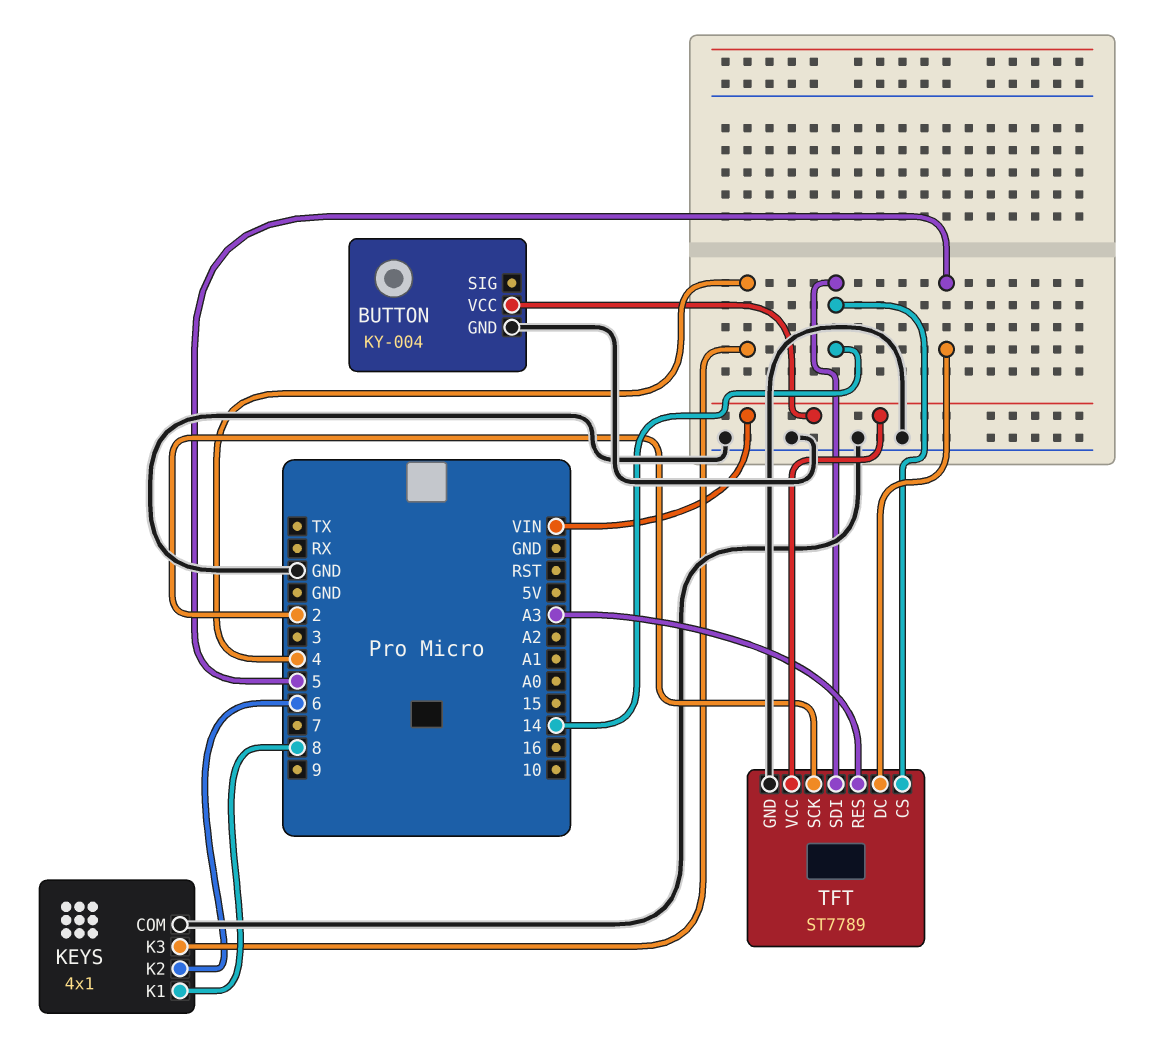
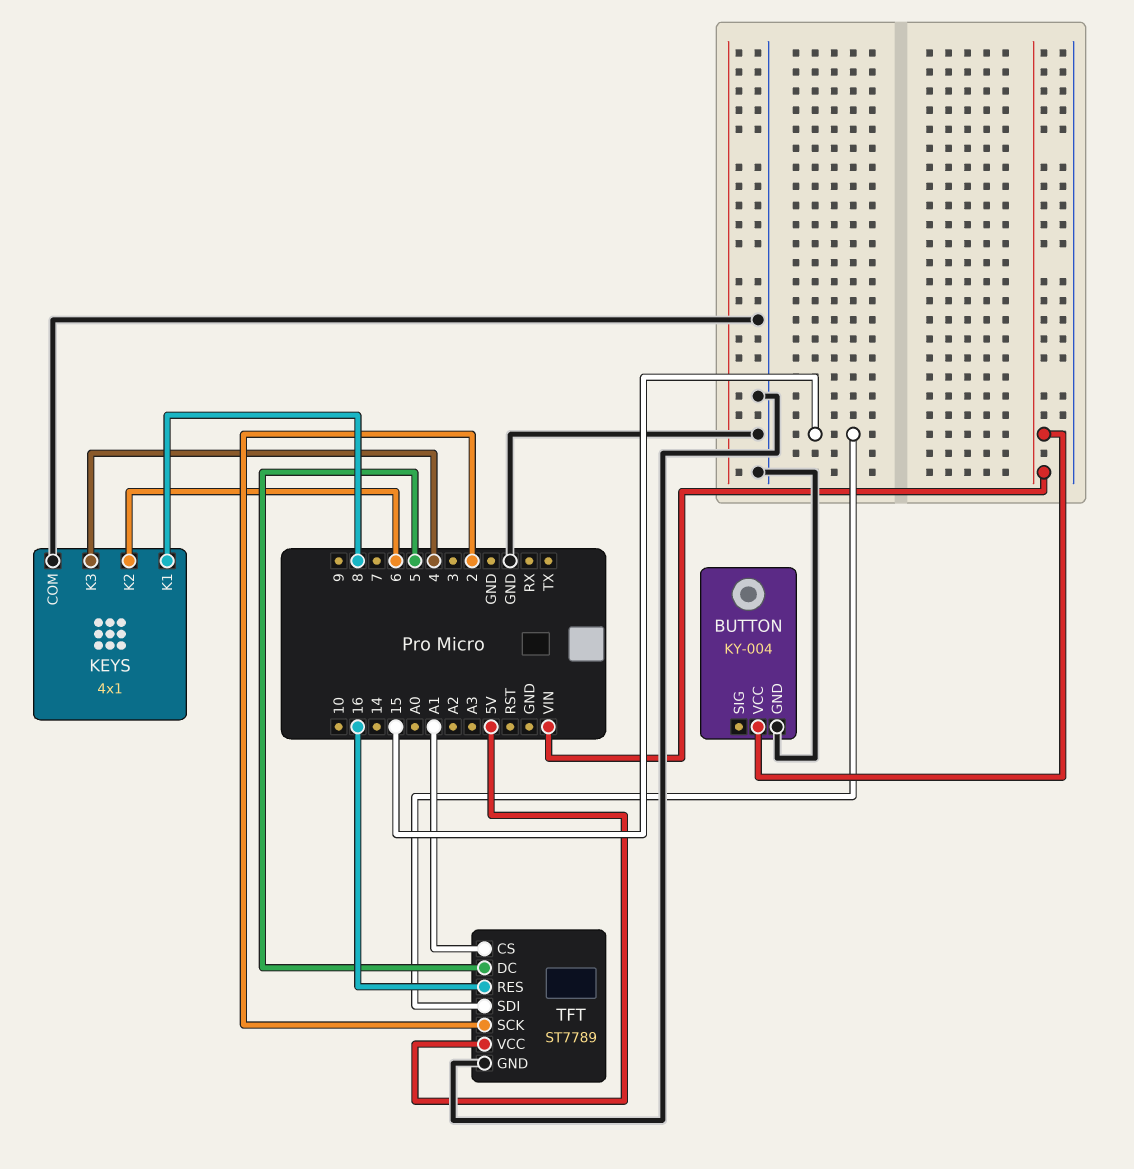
TFT pin CS: 14 -> A1
TFT pin RES: A3 -> 16
TFT pin SDI: 14 -> 15
TFT pin VCC: VIN -> 5V

